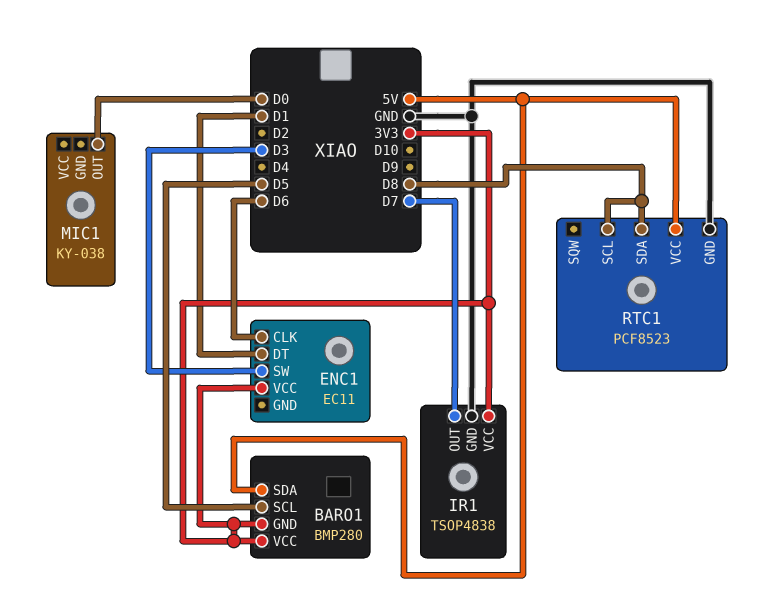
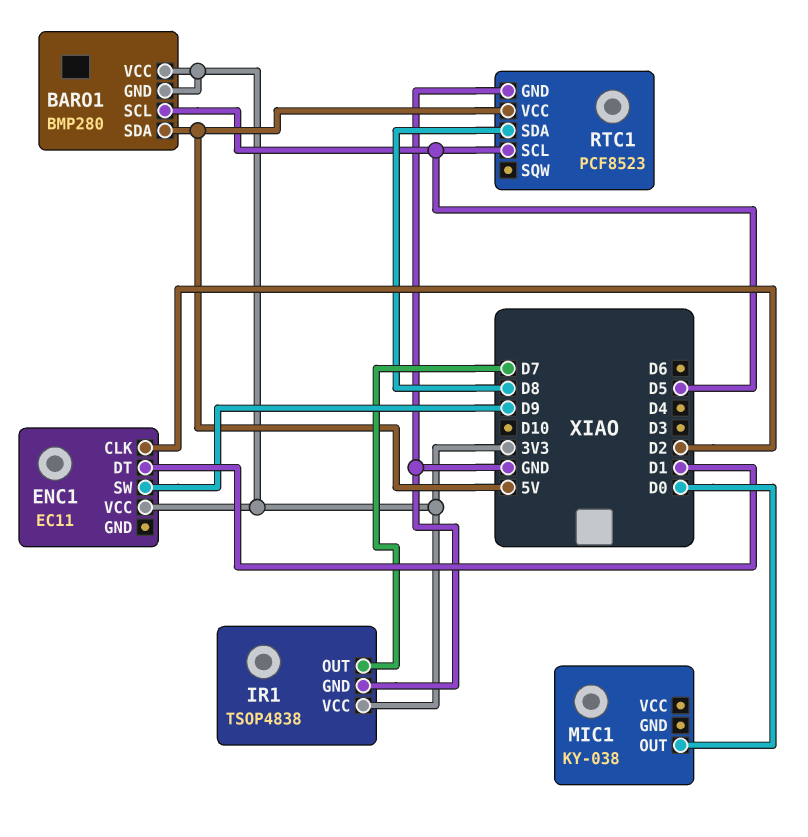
ENC1 pin CLK: D6 -> D2
ENC1 pin SW: D3 -> D9
RTC1 pin SCL: D8 -> D5

